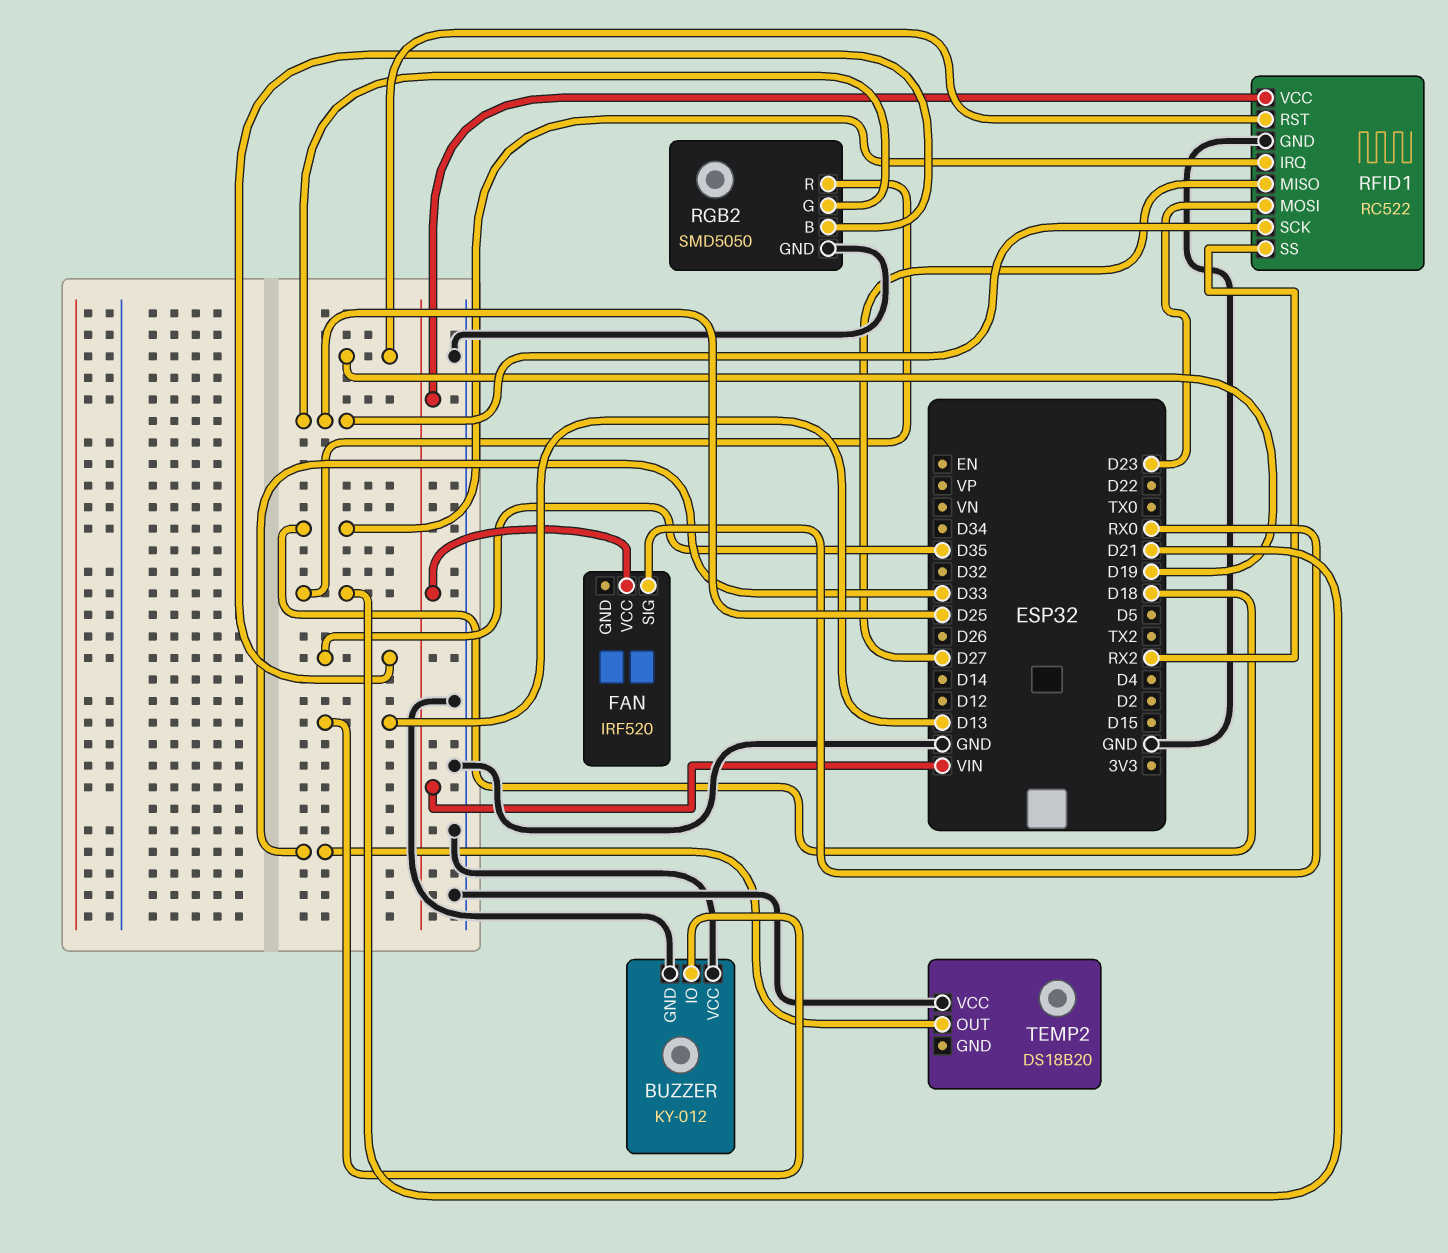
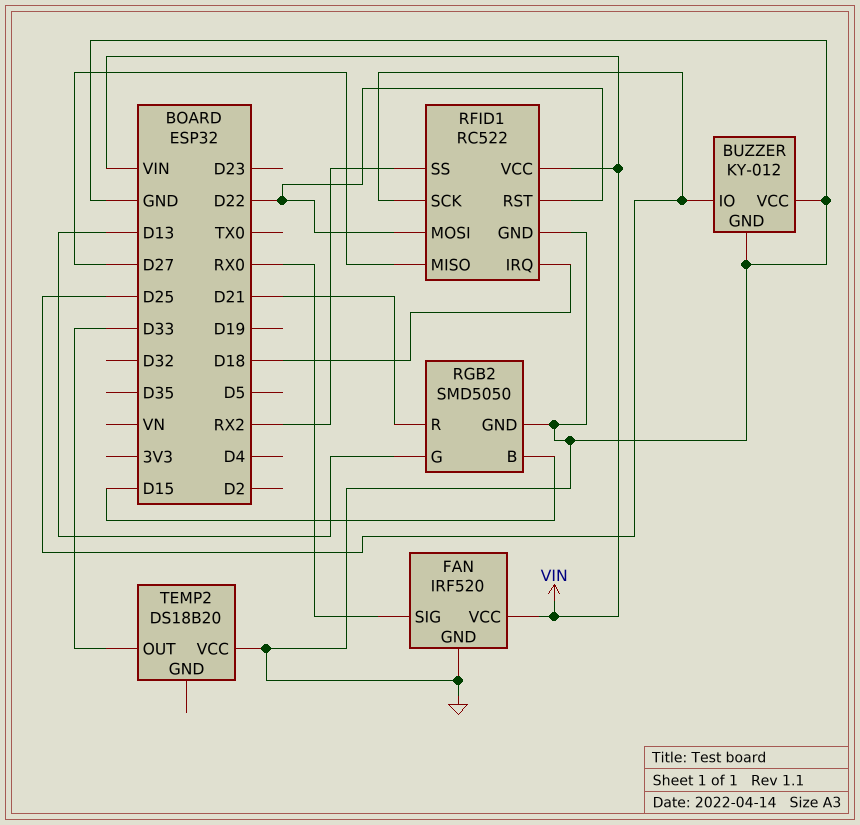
BUZZER pin IO: D13 -> D25
FAN pin GND: none -> GND
RFID1 pin MOSI: D23 -> D22
RFID1 pin RST: D19 -> D22
RGB2 pin B: D35 -> D15
RGB2 pin G: D25 -> D13

